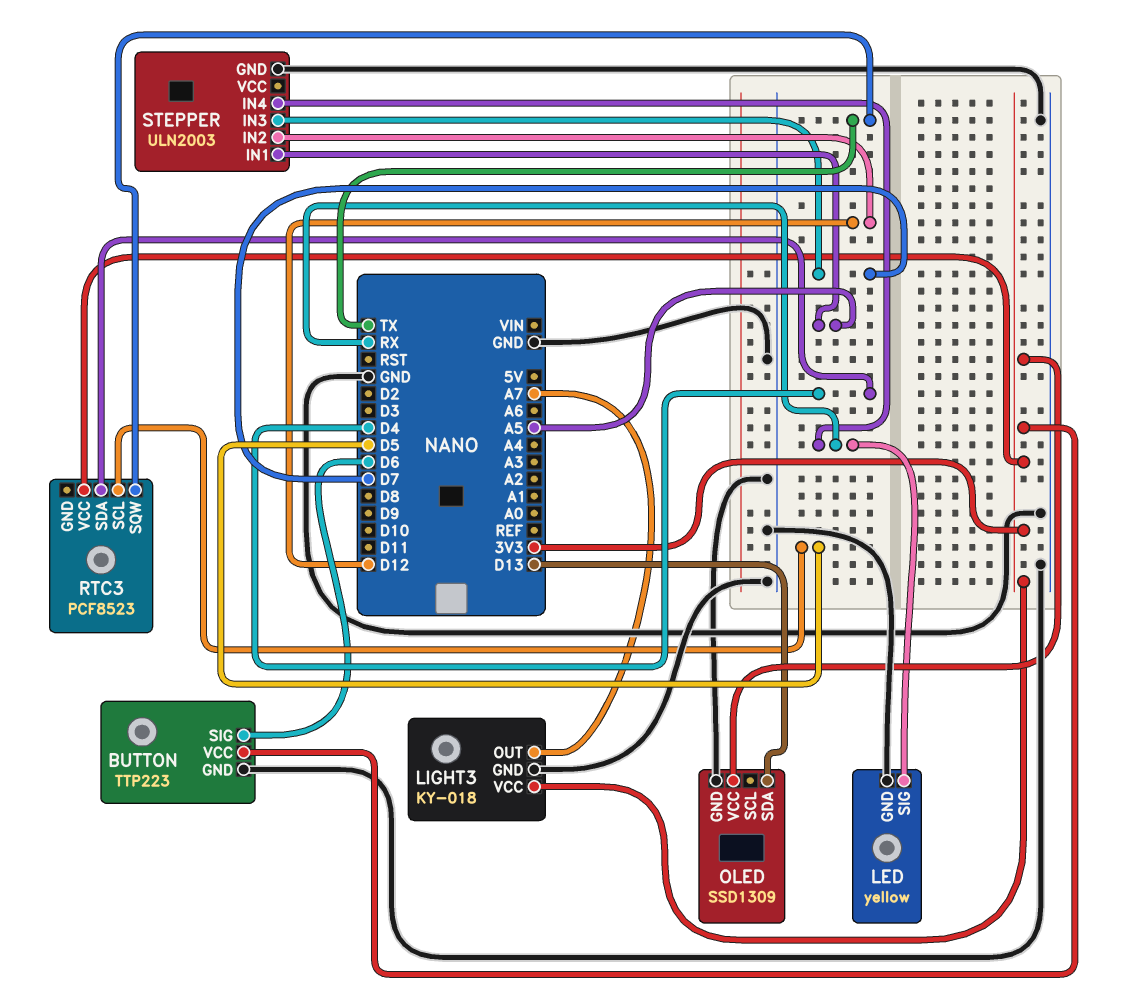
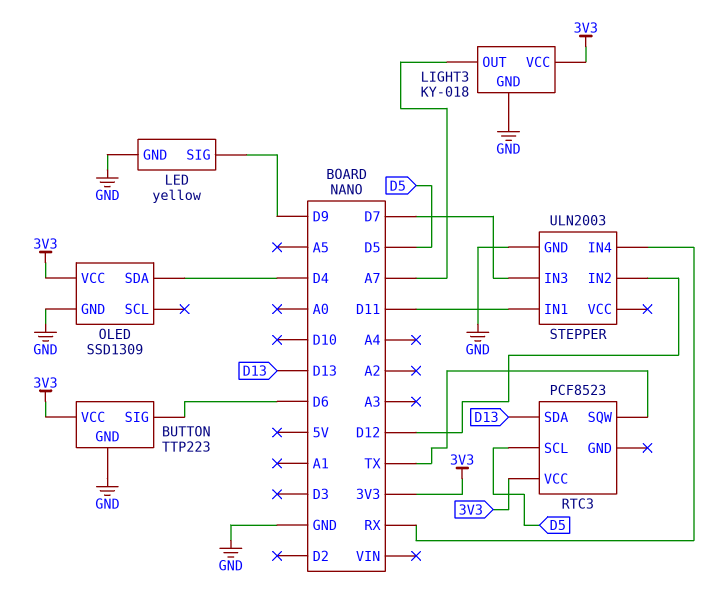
LED pin SIG: RX -> D9
OLED pin SDA: D13 -> D4
RTC3 pin SDA: D4 -> D13
STEPPER pin IN1: A5 -> D11

